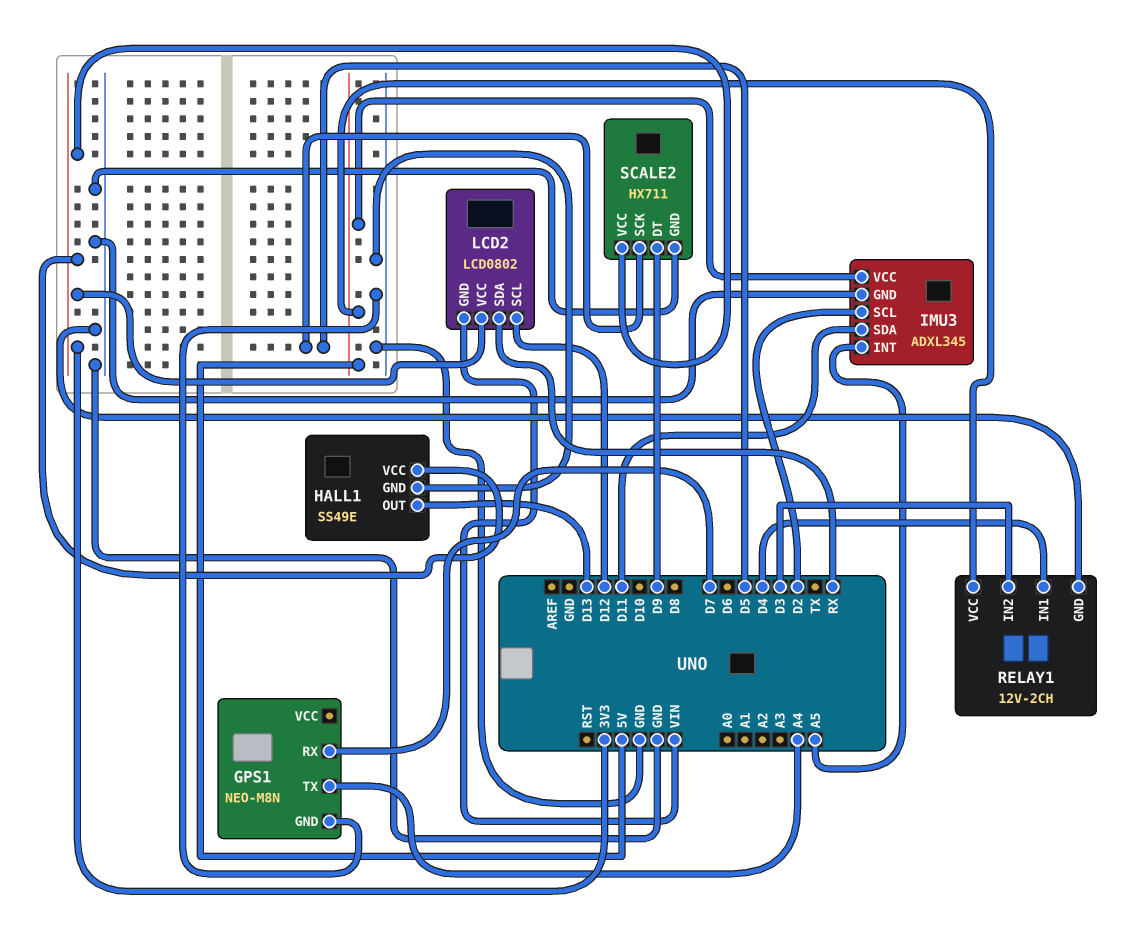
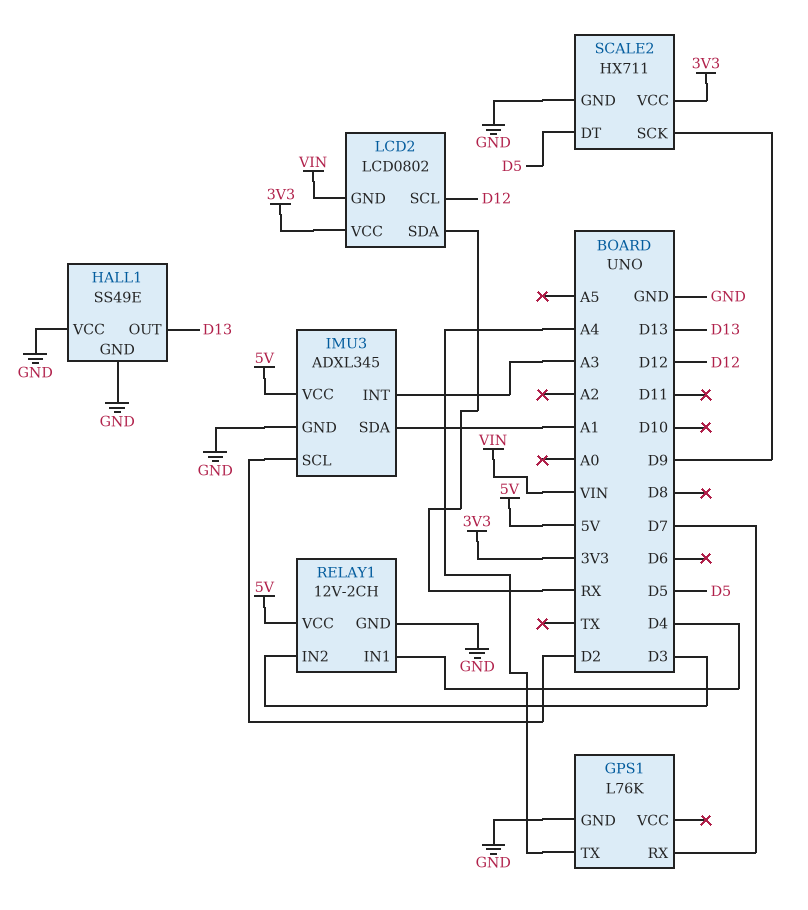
GPS1: NEO-M8N -> L76K
HALL1 pin VCC: 3V3 -> GND
IMU3 pin INT: A5 -> A3
IMU3 pin SDA: D11 -> A1
SCALE2 pin DT: D9 -> D5
SCALE2 pin SCK: D5 -> D9

